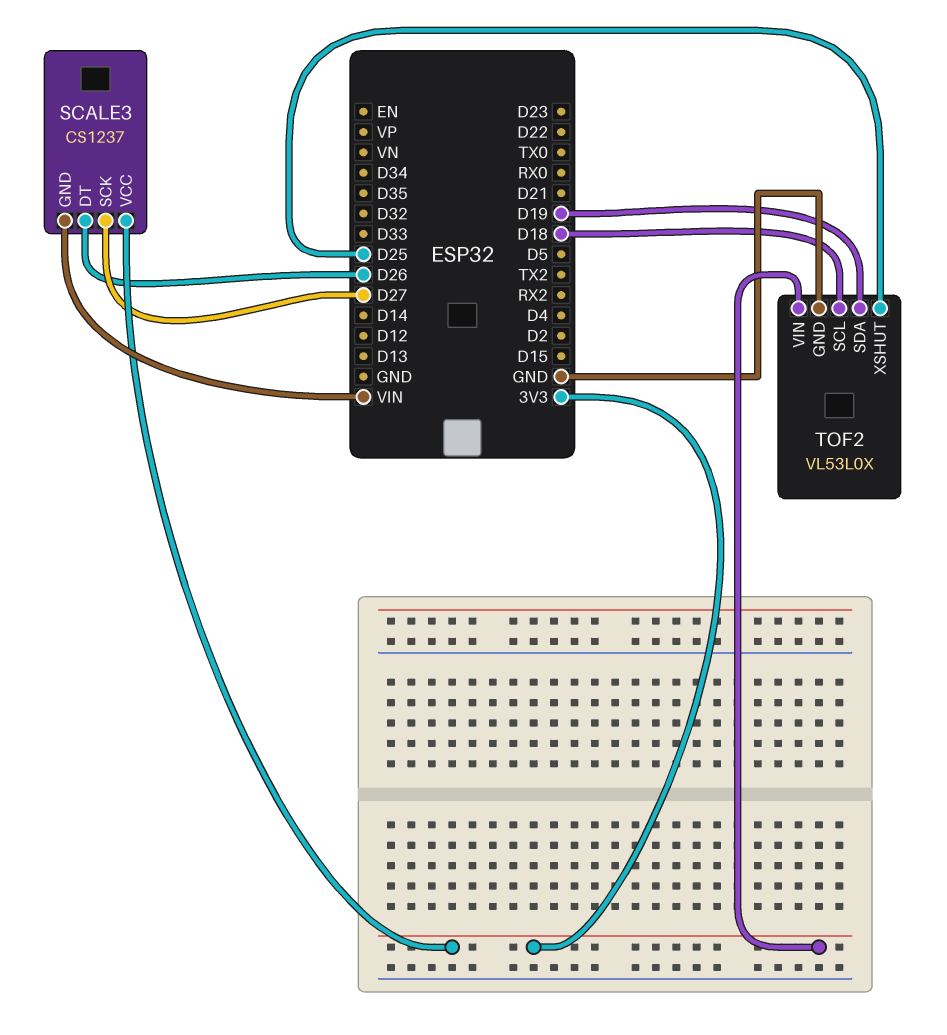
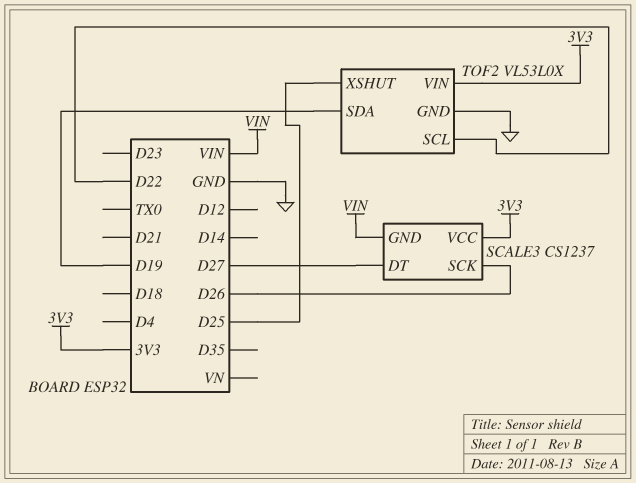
SCALE3 pin DT: D26 -> D27
SCALE3 pin SCK: D27 -> D26
TOF2 pin SCL: D18 -> D22

